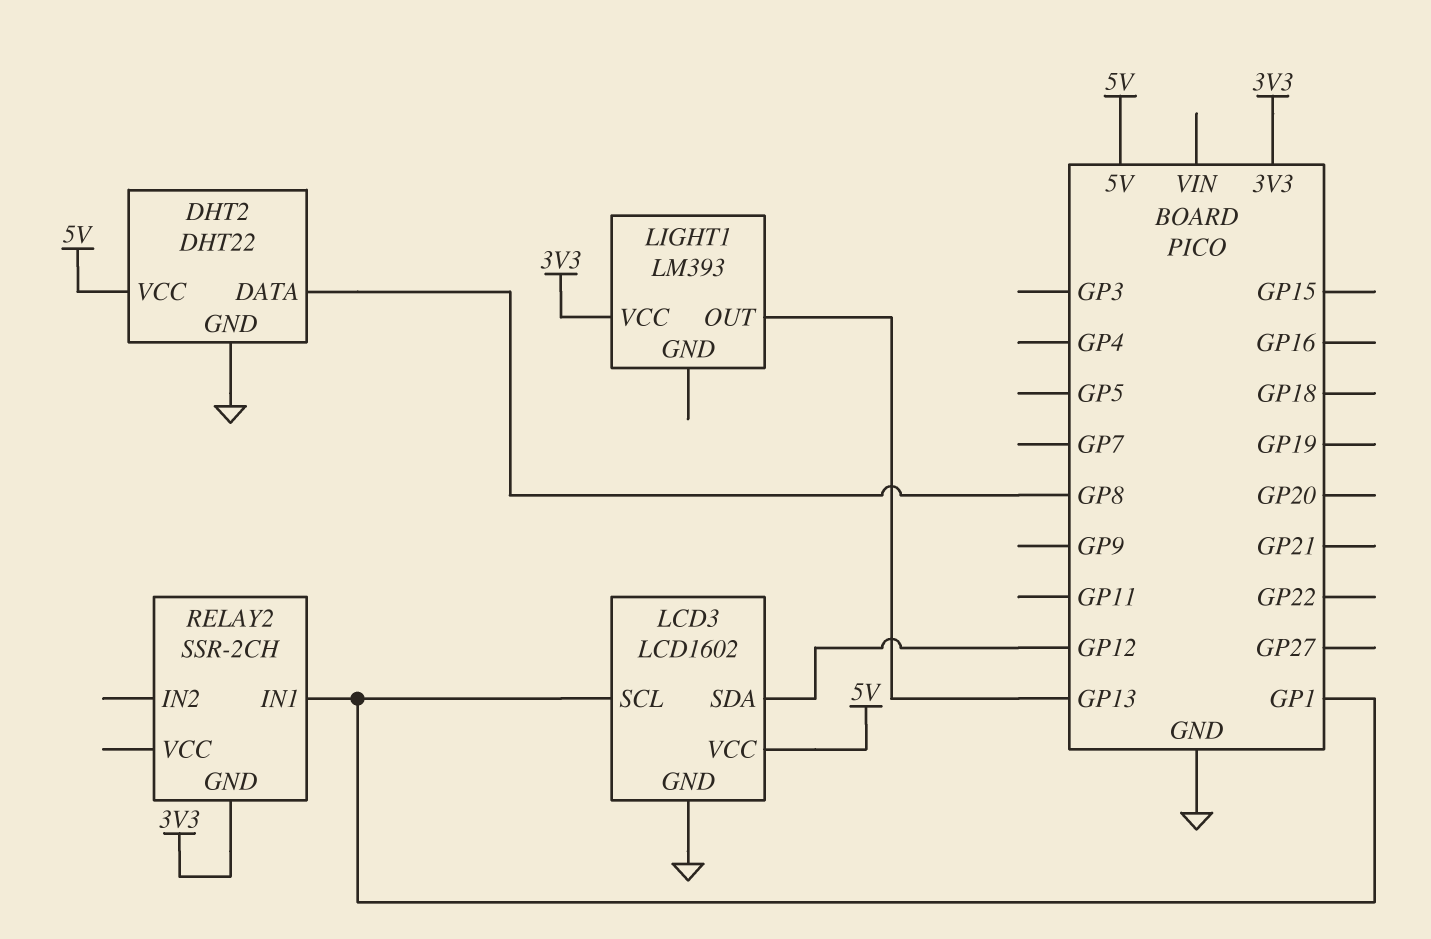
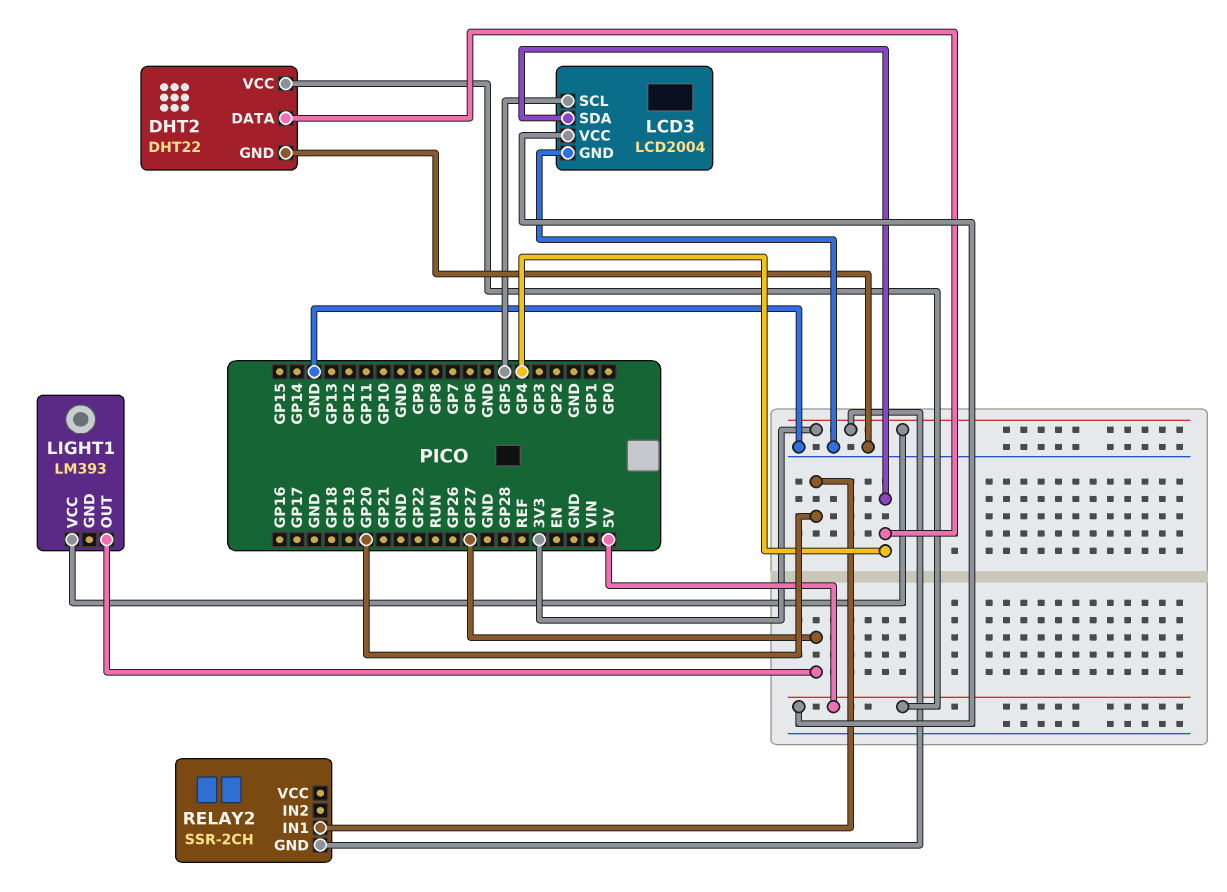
DHT2 pin DATA: GP8 -> GP4
LCD3: LCD1602 -> LCD2004
LCD3 pin SCL: GP1 -> GP5
LCD3 pin SDA: GP12 -> GP4
LIGHT1 pin OUT: GP13 -> GP27
RELAY2 pin IN1: GP1 -> GP20

